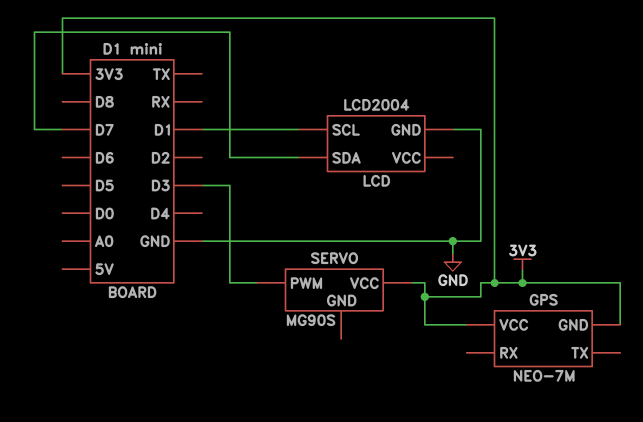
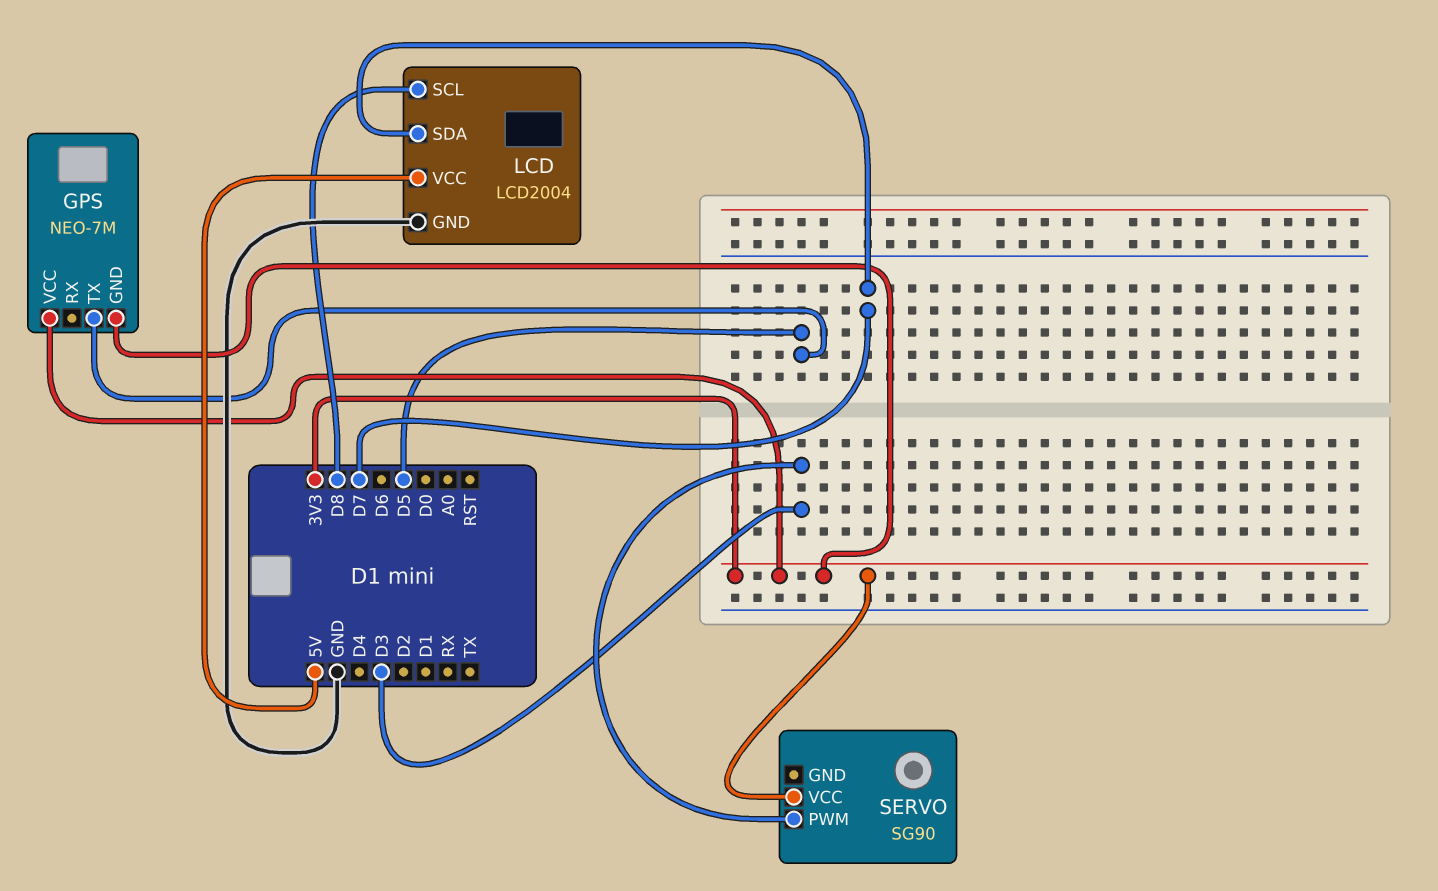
GPS pin TX: none -> D5
LCD pin SCL: D1 -> D8
LCD pin VCC: none -> 5V
SERVO: MG90S -> SG90

